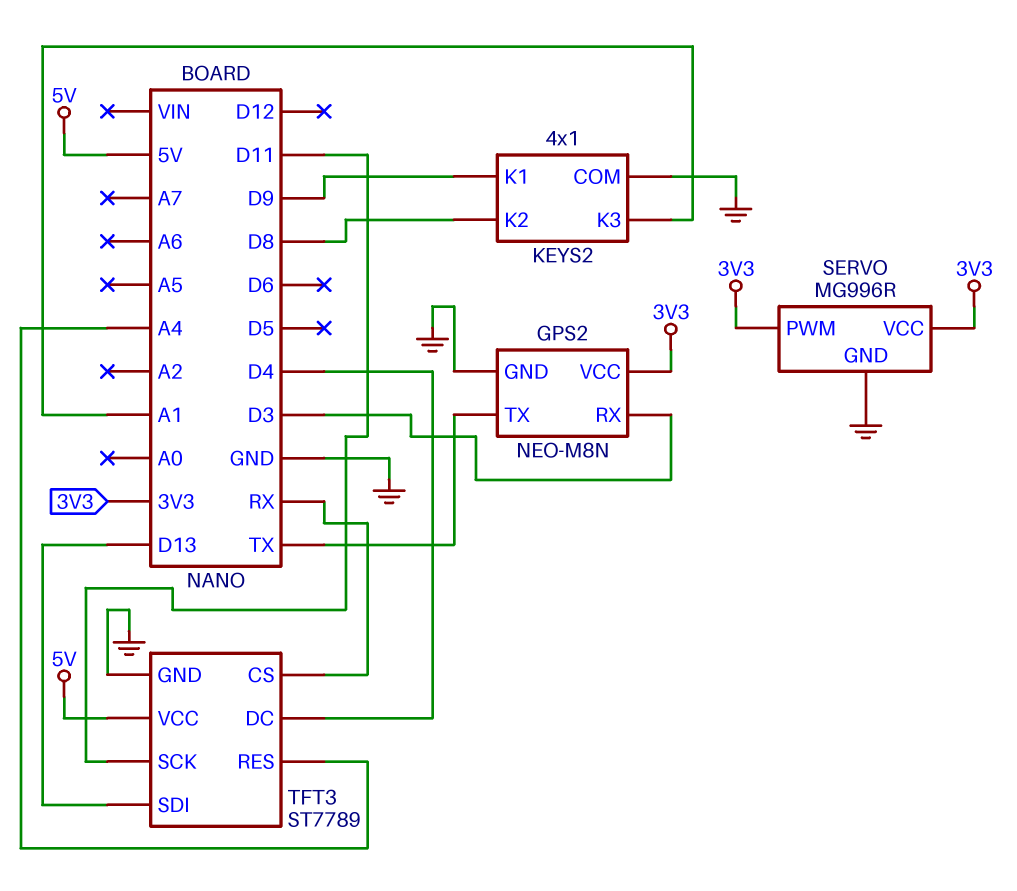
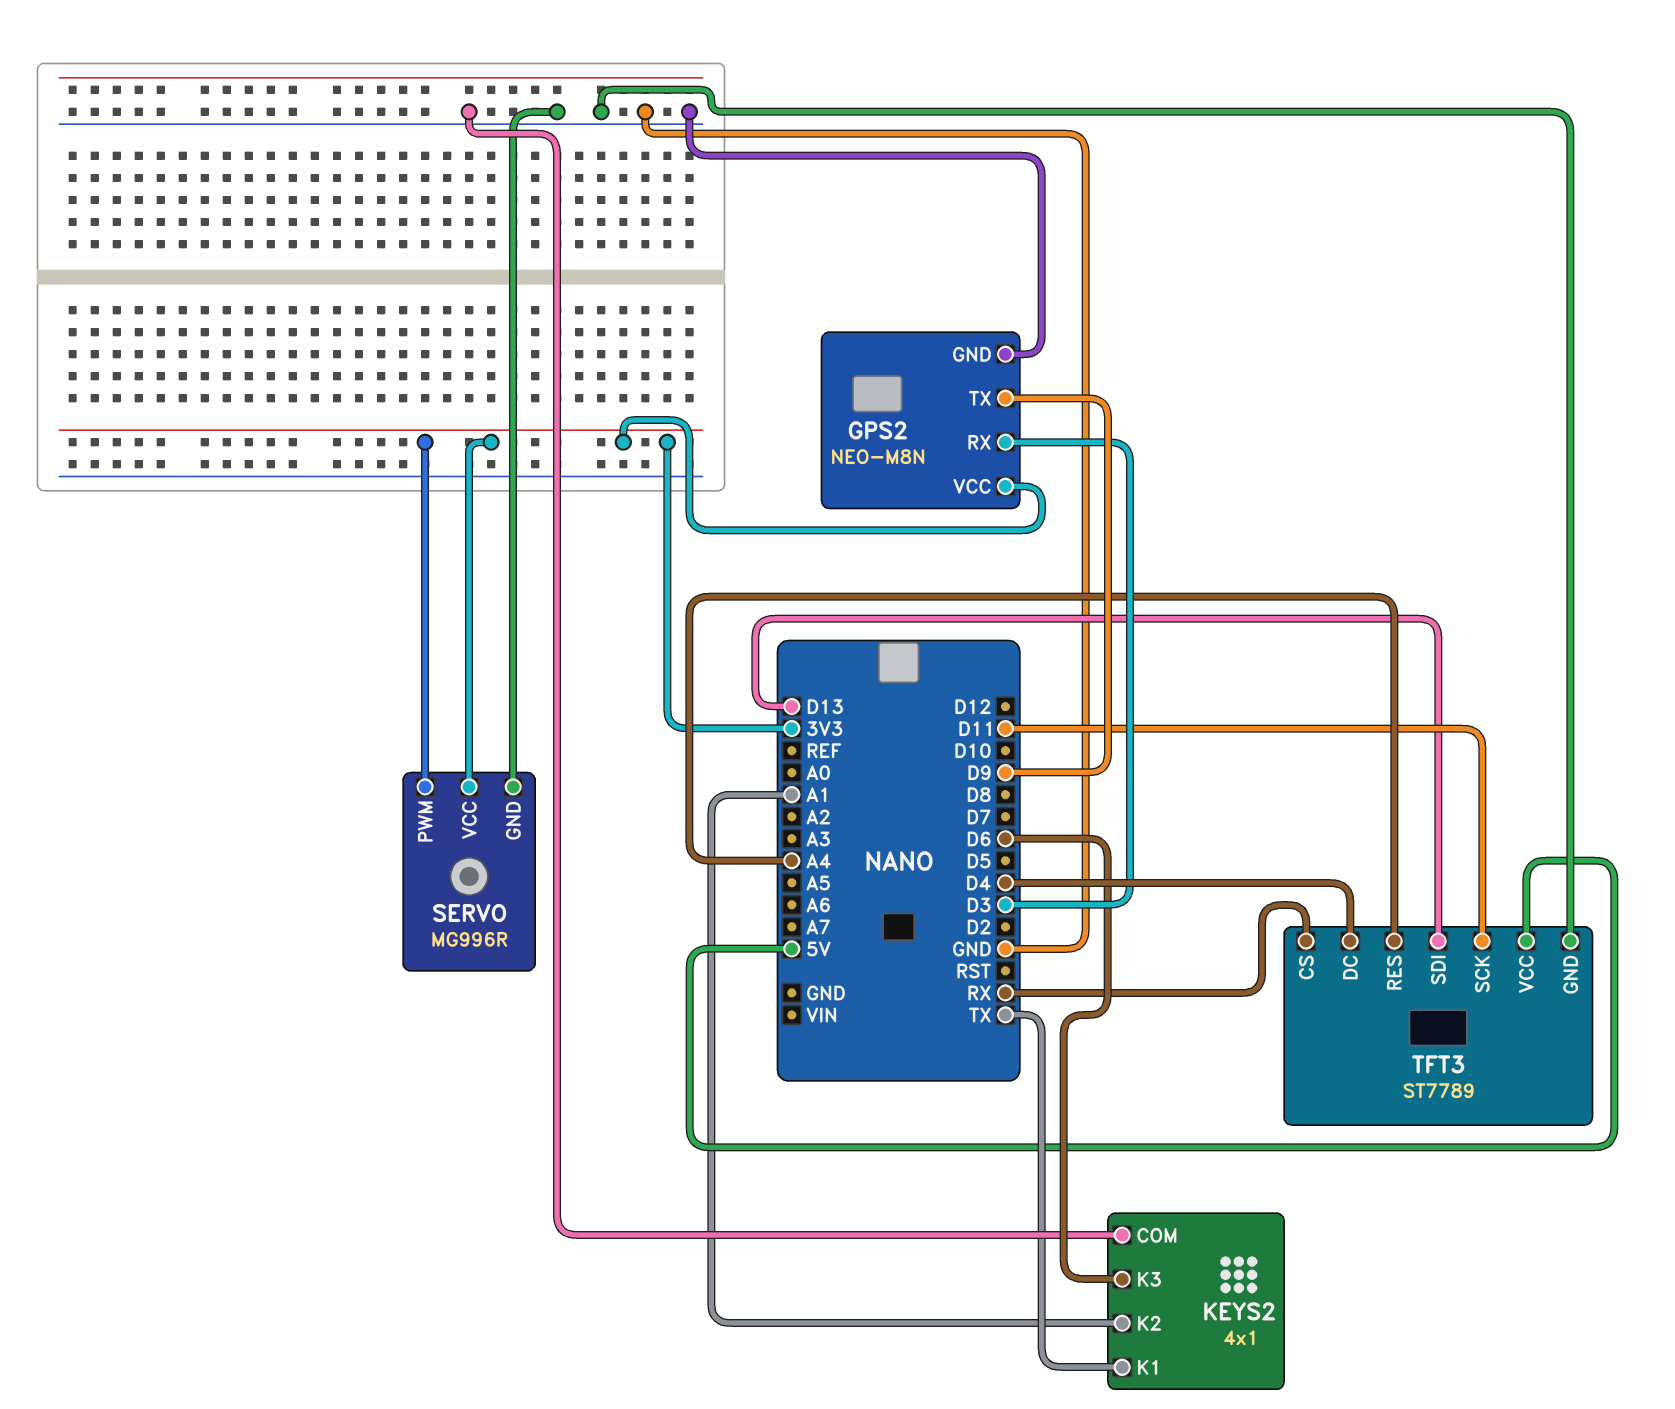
GPS2 pin TX: TX -> D9
KEYS2 pin K1: D9 -> TX
KEYS2 pin K2: D8 -> A1
KEYS2 pin K3: A1 -> D6

